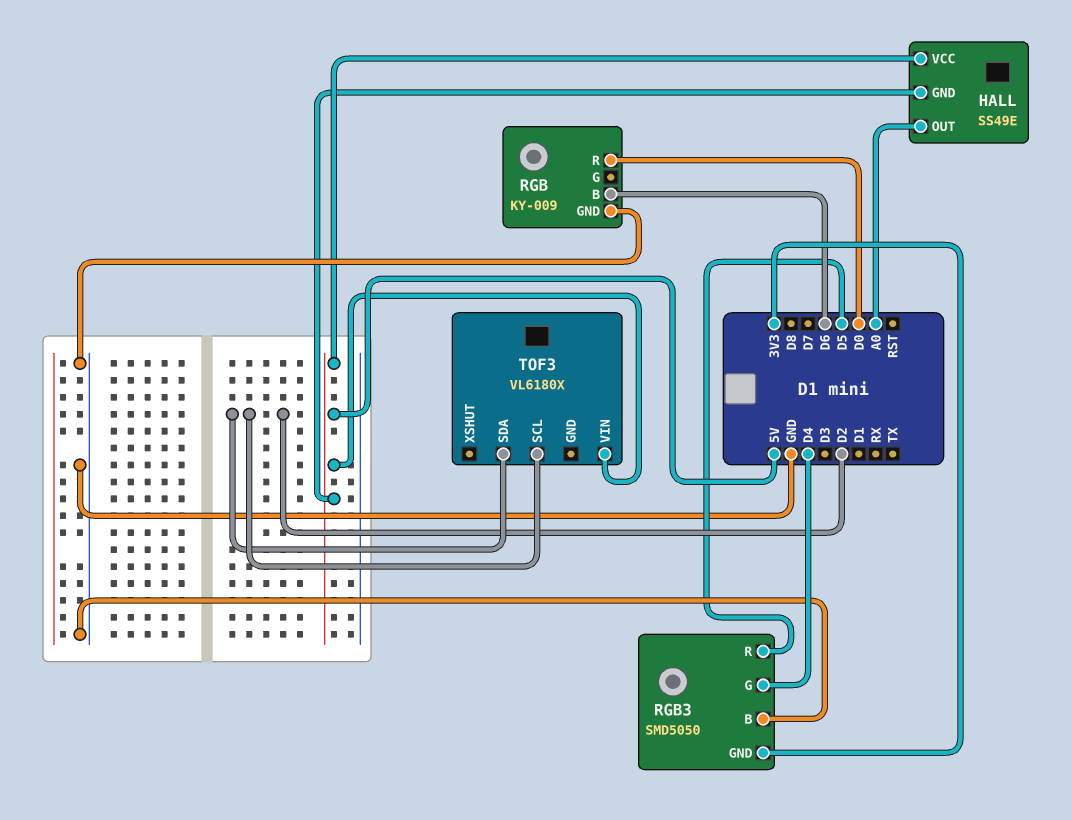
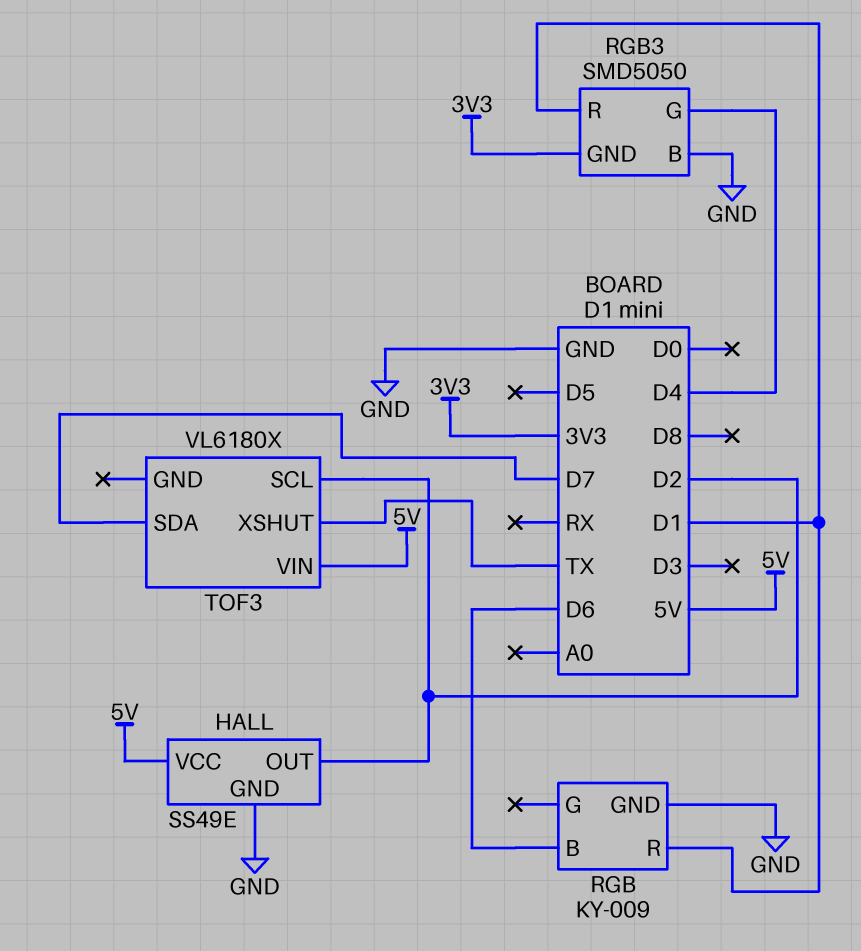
HALL pin GND: 5V -> GND
HALL pin OUT: A0 -> D2
RGB pin R: D0 -> D1
RGB3 pin R: D5 -> D1
TOF3 pin SDA: D2 -> D7
TOF3 pin XSHUT: none -> TX

